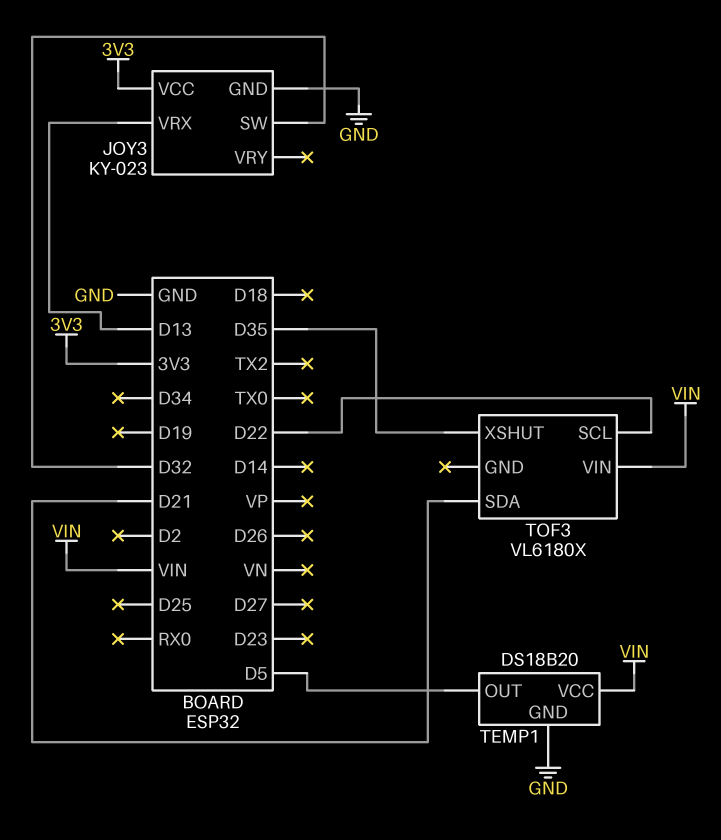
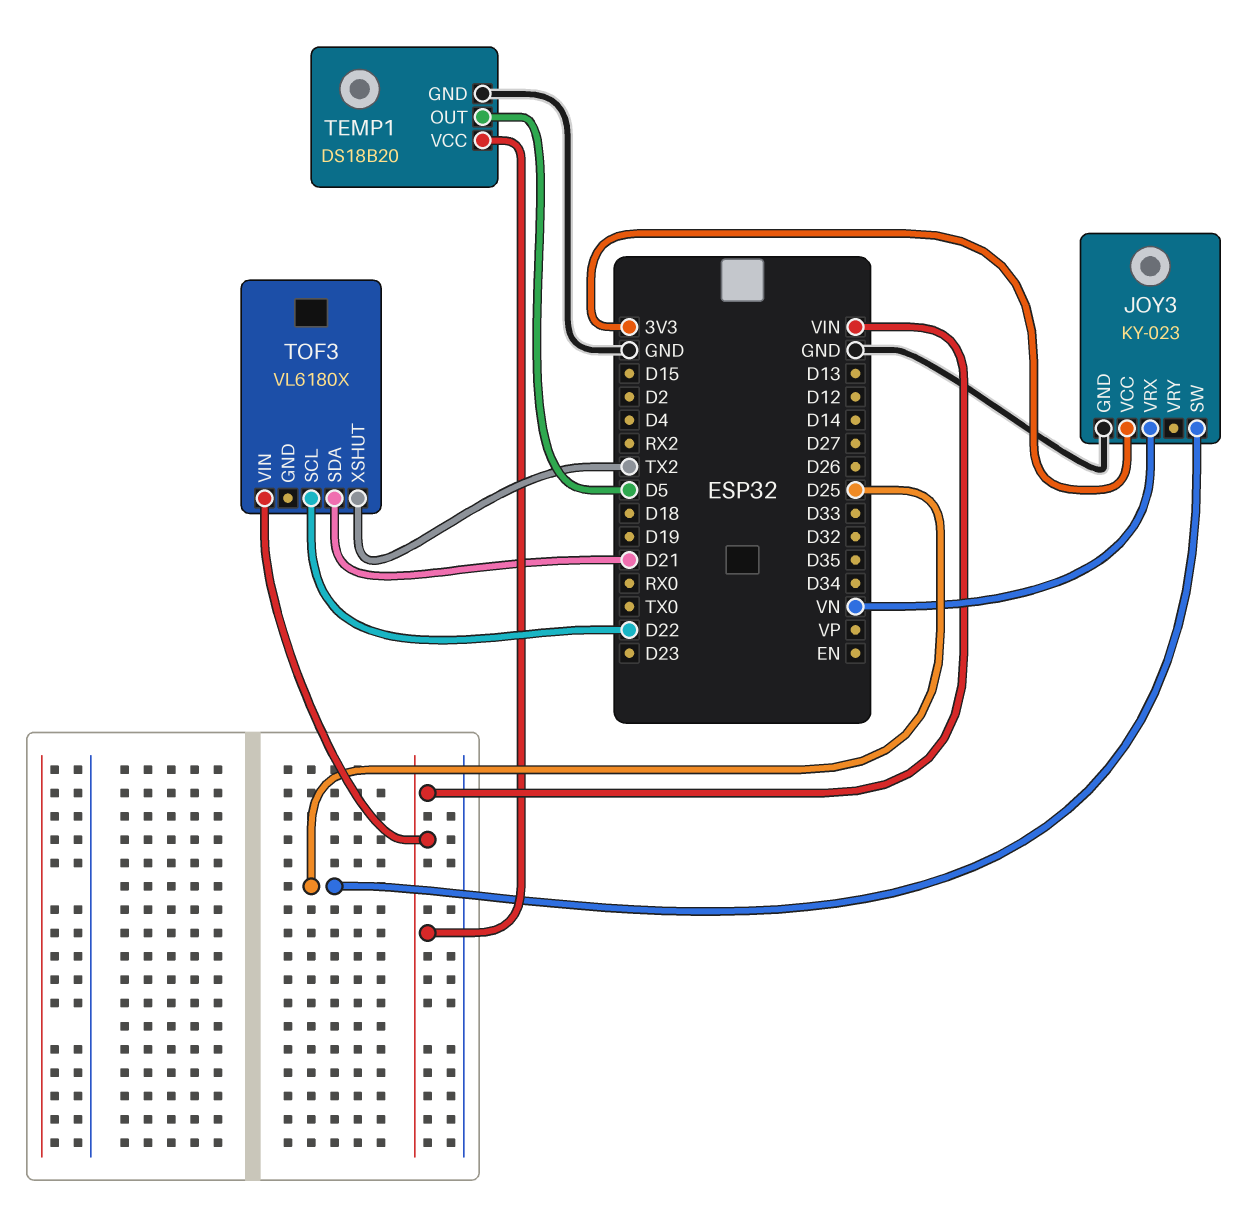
JOY3 pin SW: D32 -> D25
JOY3 pin VRX: D13 -> VN
TOF3 pin XSHUT: D35 -> TX2

